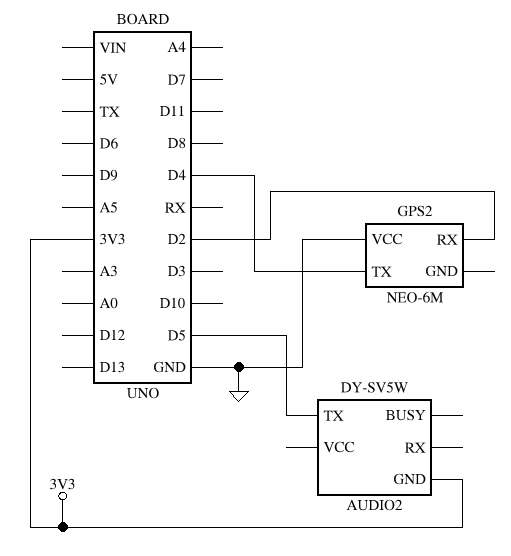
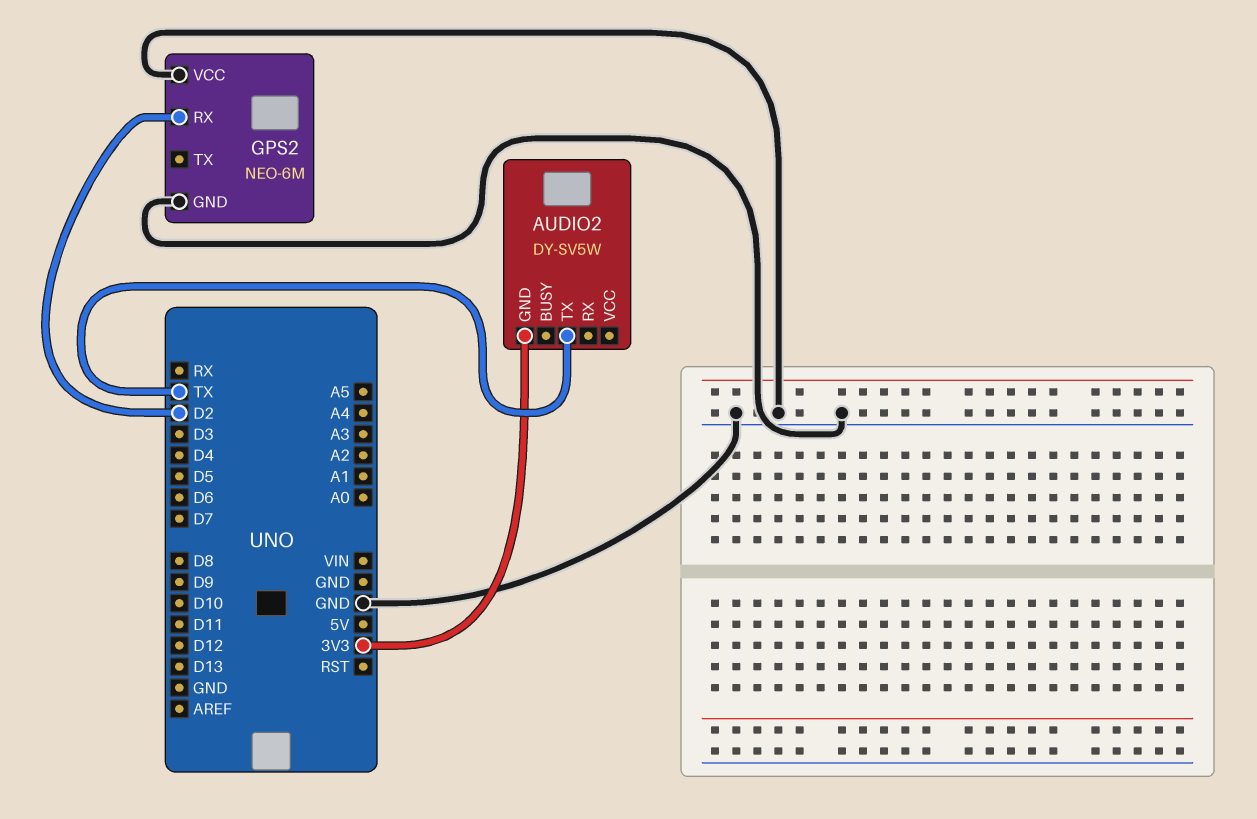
AUDIO2 pin TX: D5 -> TX
GPS2 pin GND: none -> GND
GPS2 pin TX: D4 -> none

